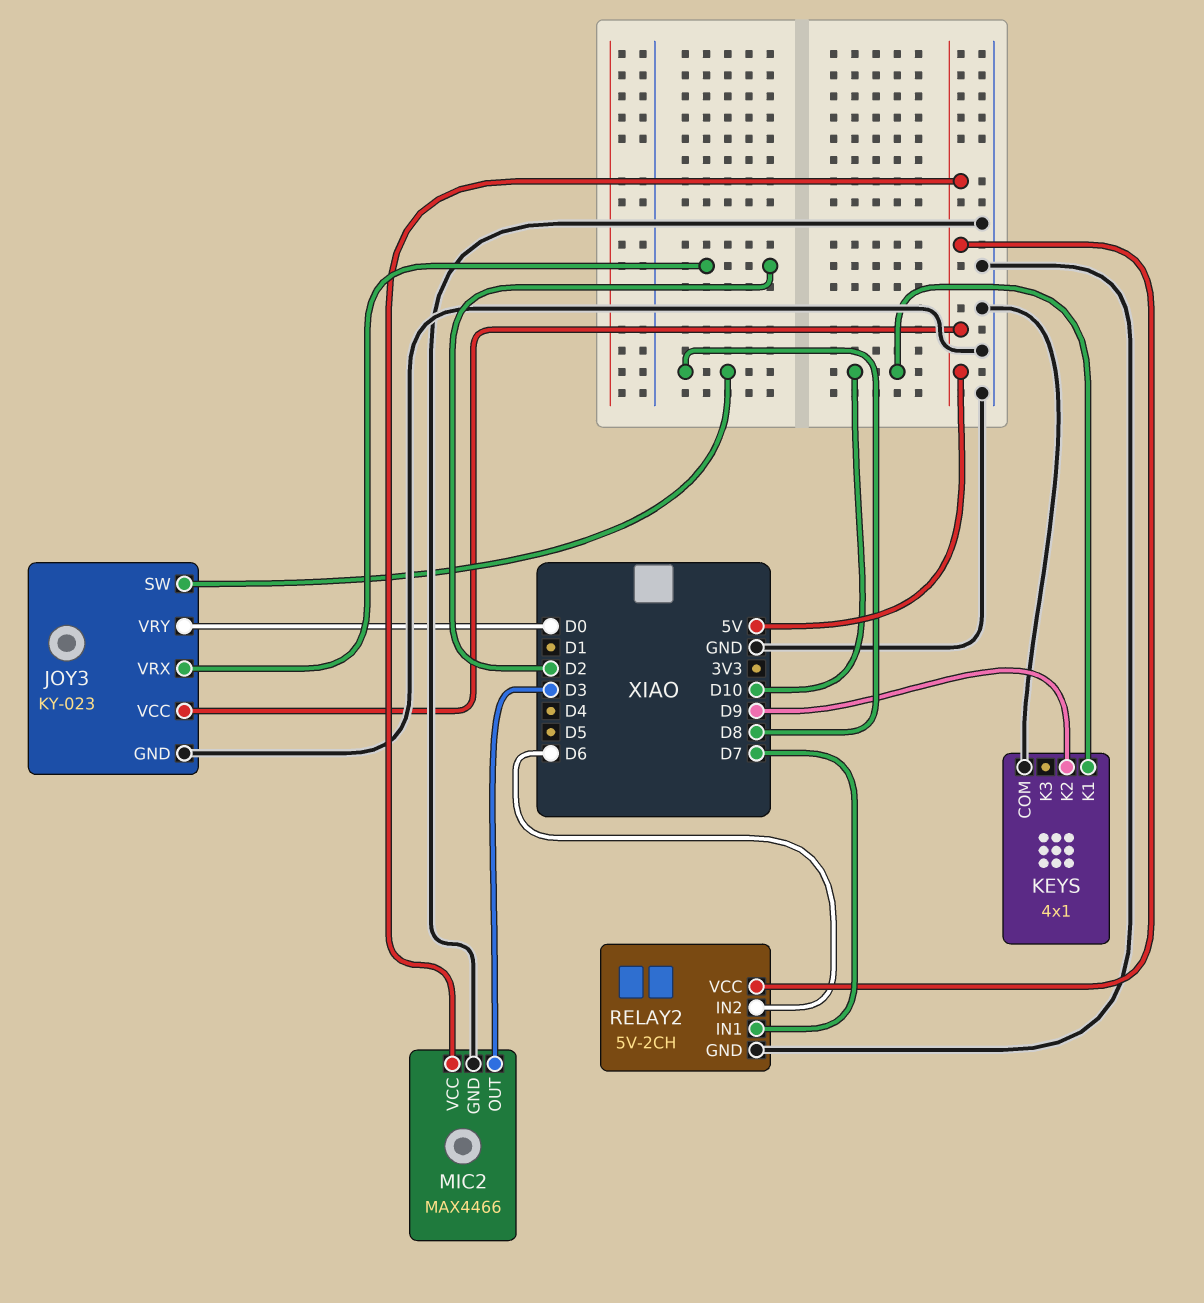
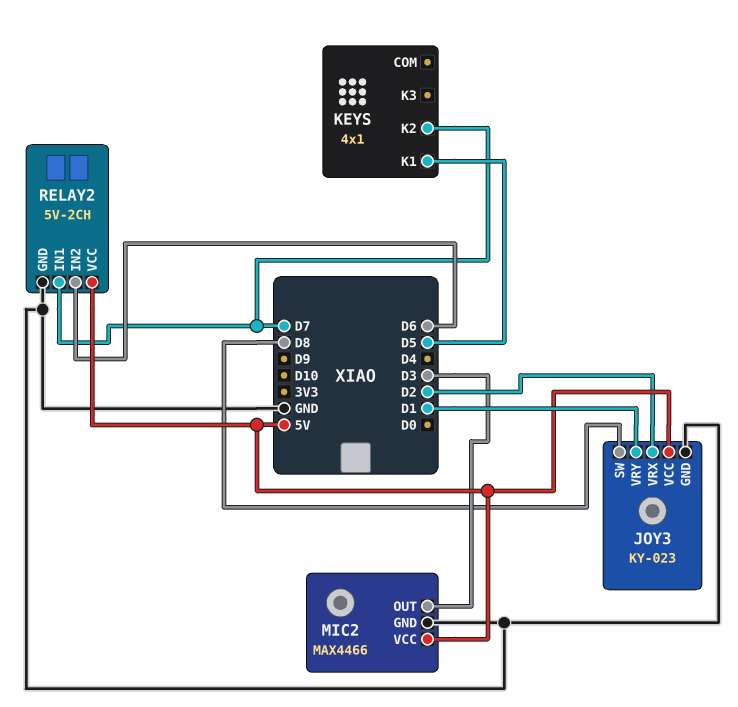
JOY3 pin VRY: D0 -> D1
KEYS pin COM: GND -> none
KEYS pin K1: D10 -> D5
KEYS pin K2: D9 -> D7

